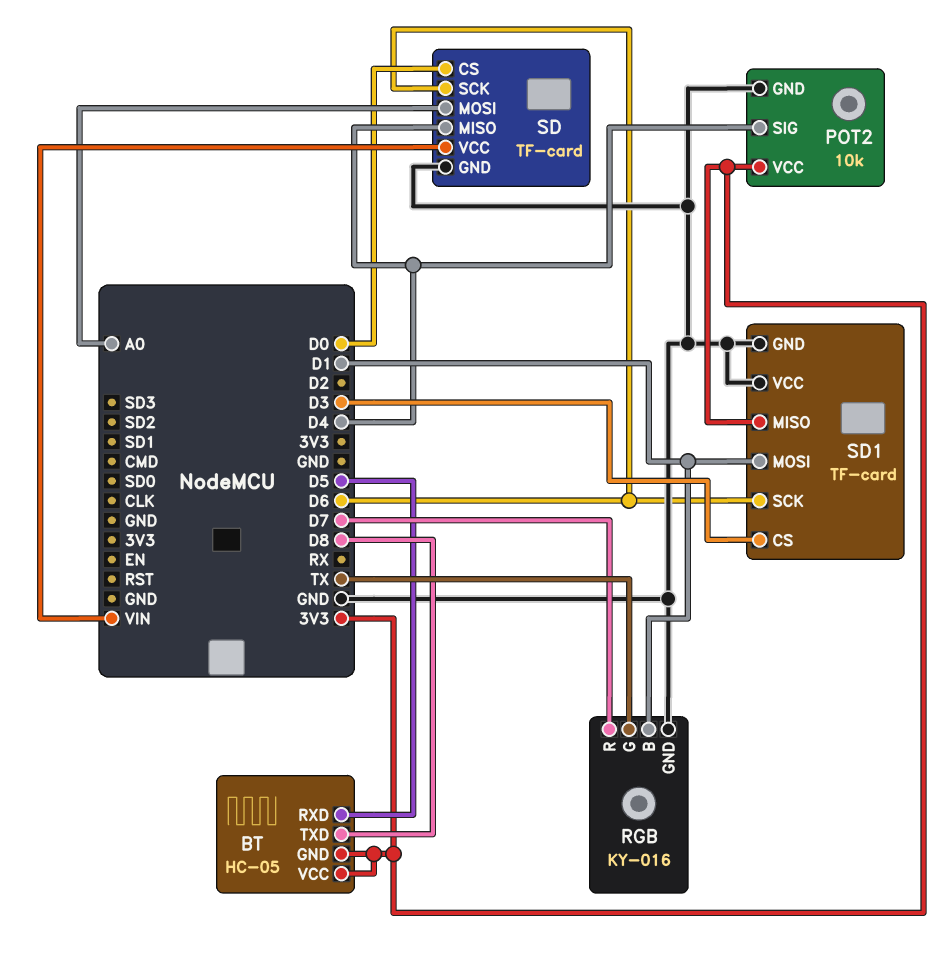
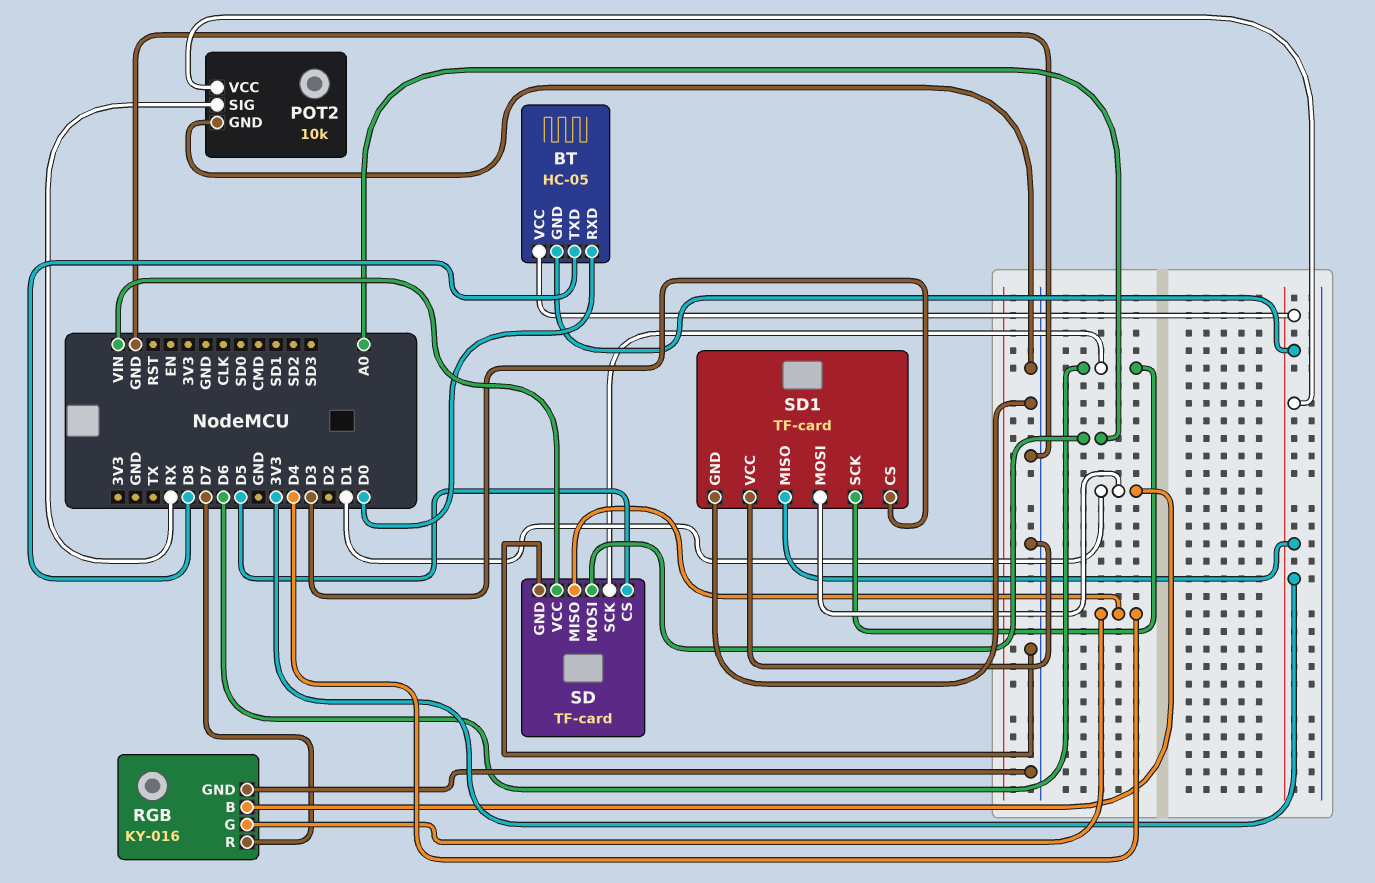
BT pin RXD: D5 -> D0
POT2 pin SIG: D4 -> RX
RGB pin G: TX -> D4
SD pin CS: D0 -> D5

